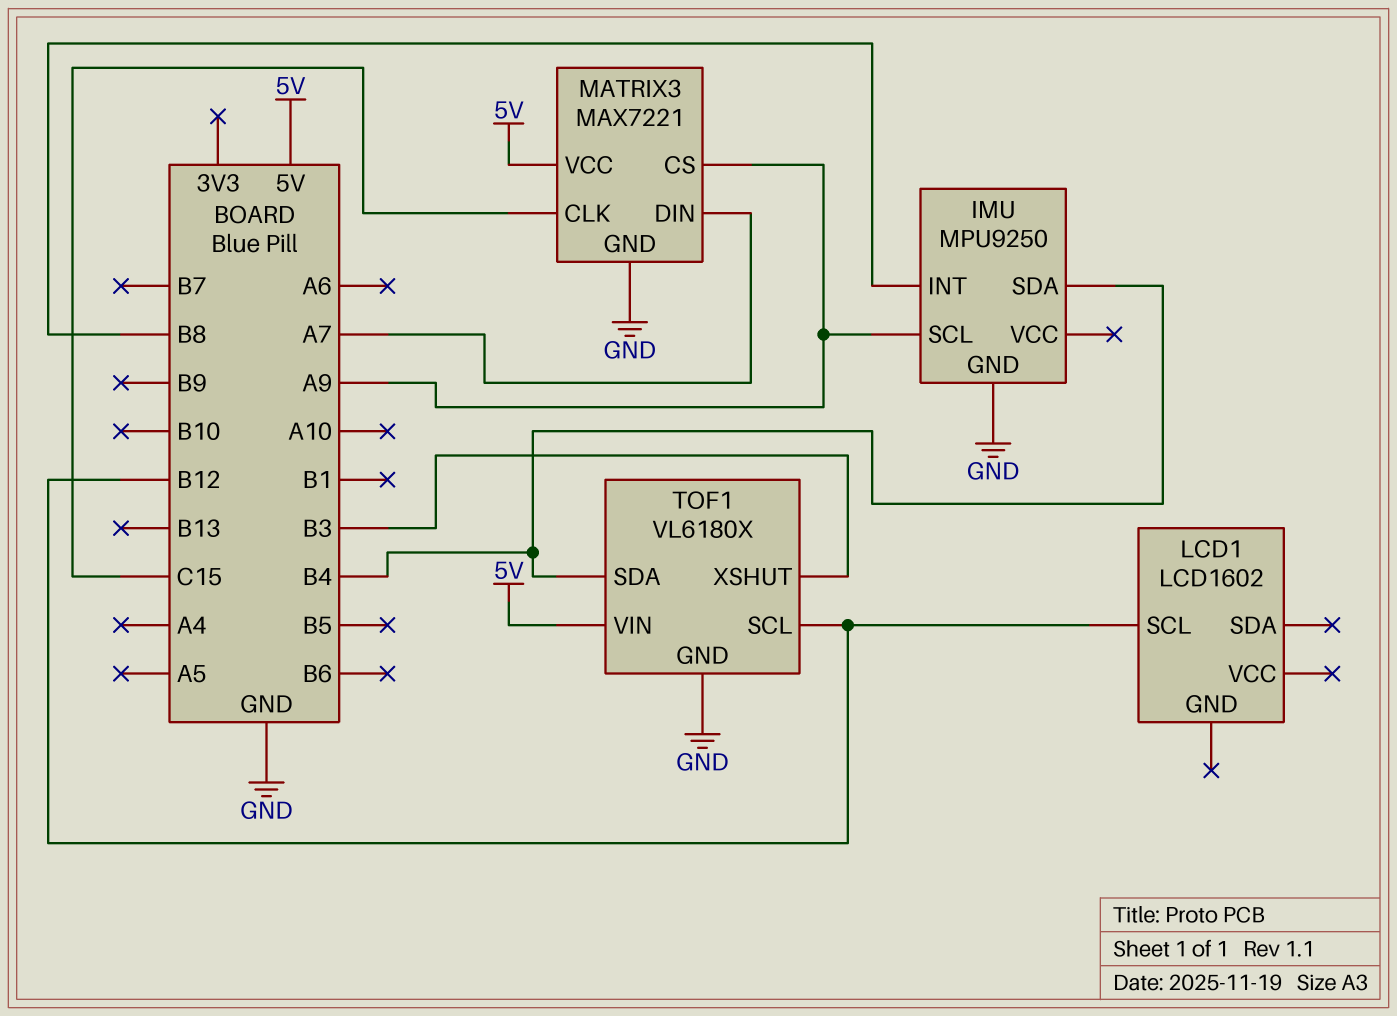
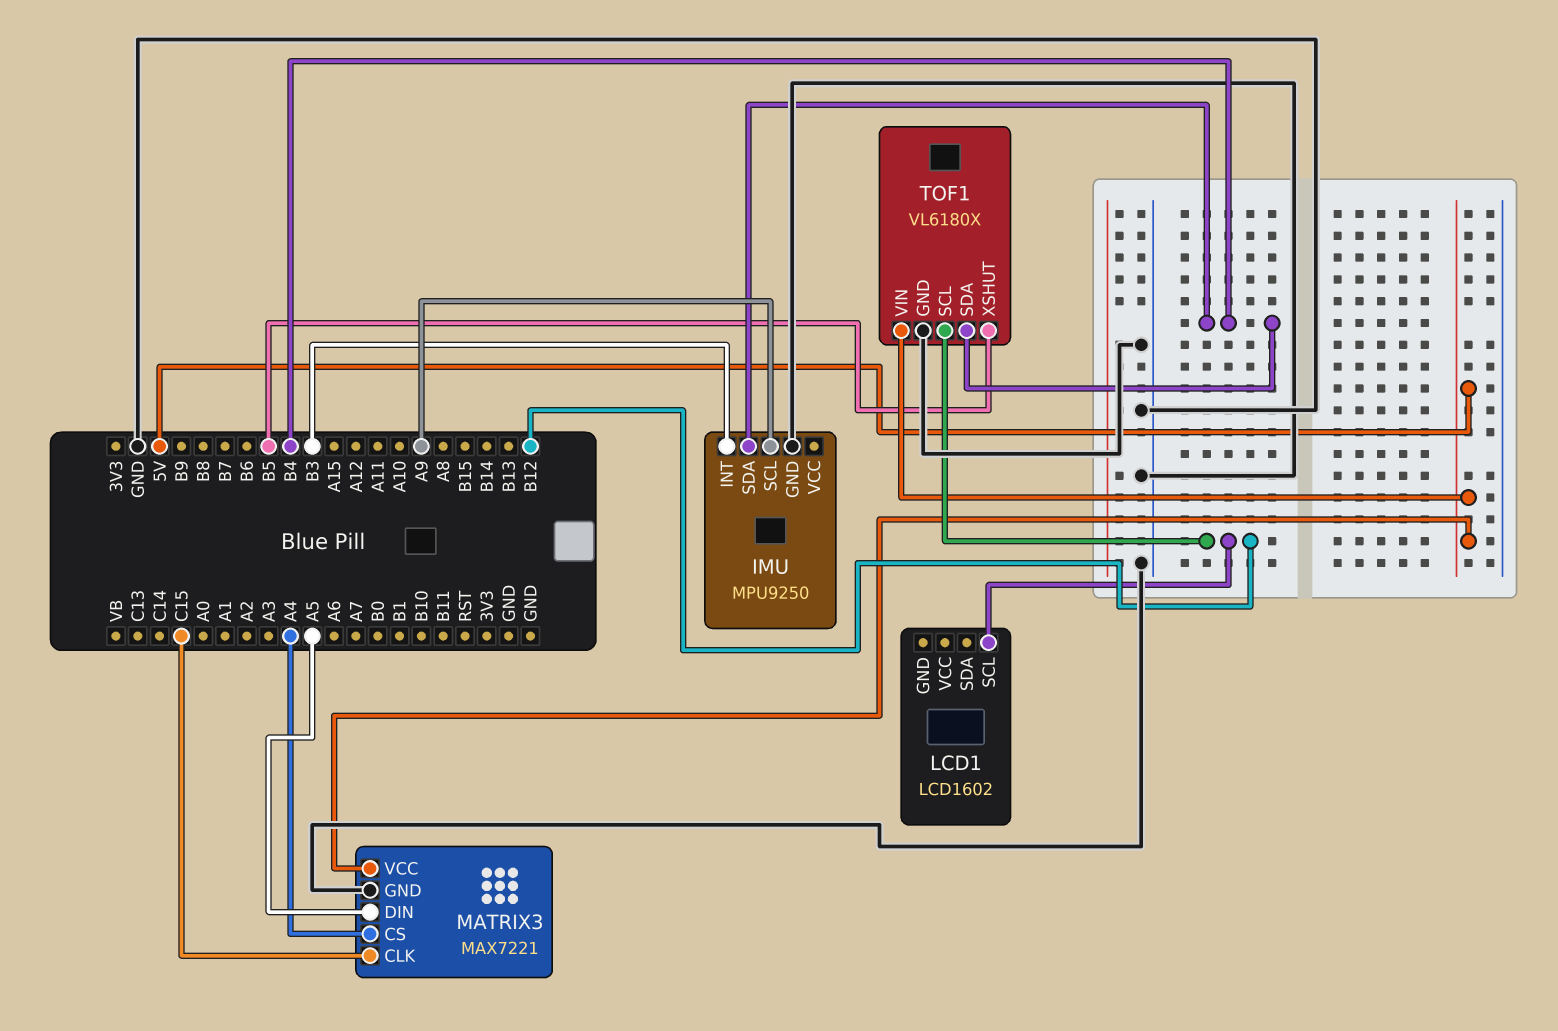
IMU pin INT: B8 -> B3
MATRIX3 pin CS: A9 -> A4
MATRIX3 pin DIN: A7 -> A5
TOF1 pin XSHUT: B3 -> B5

